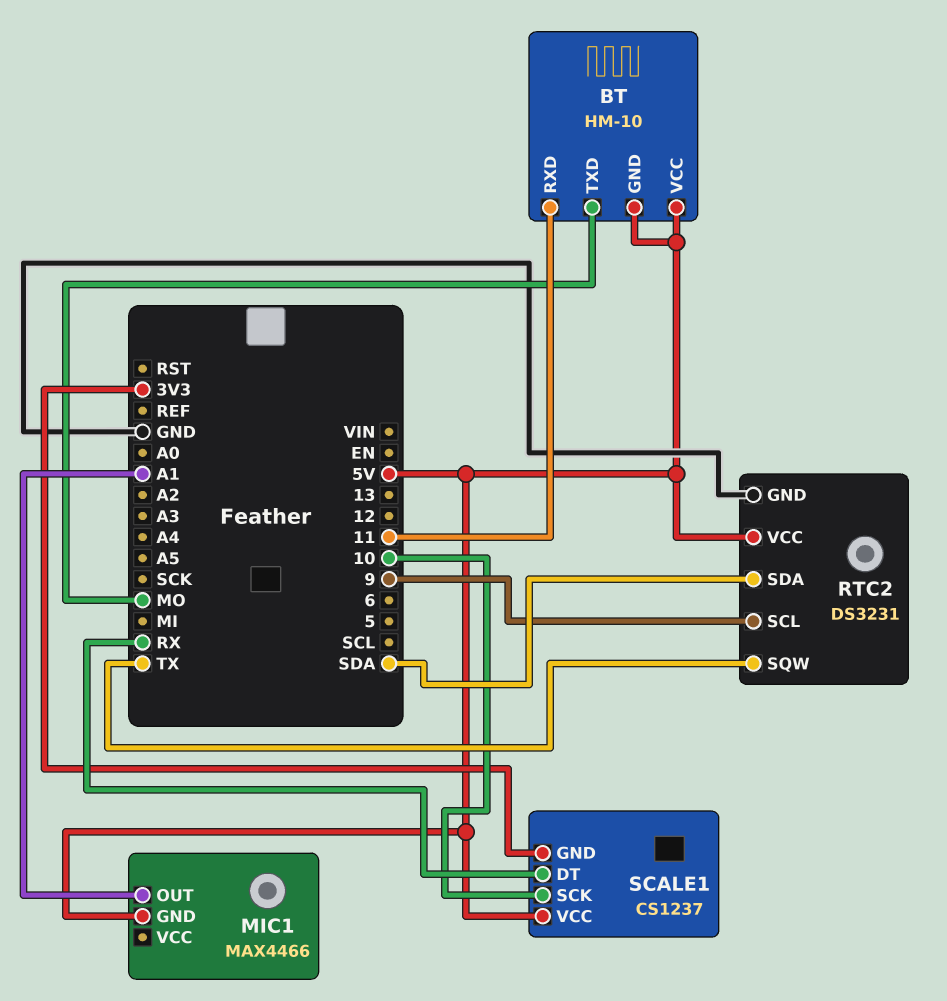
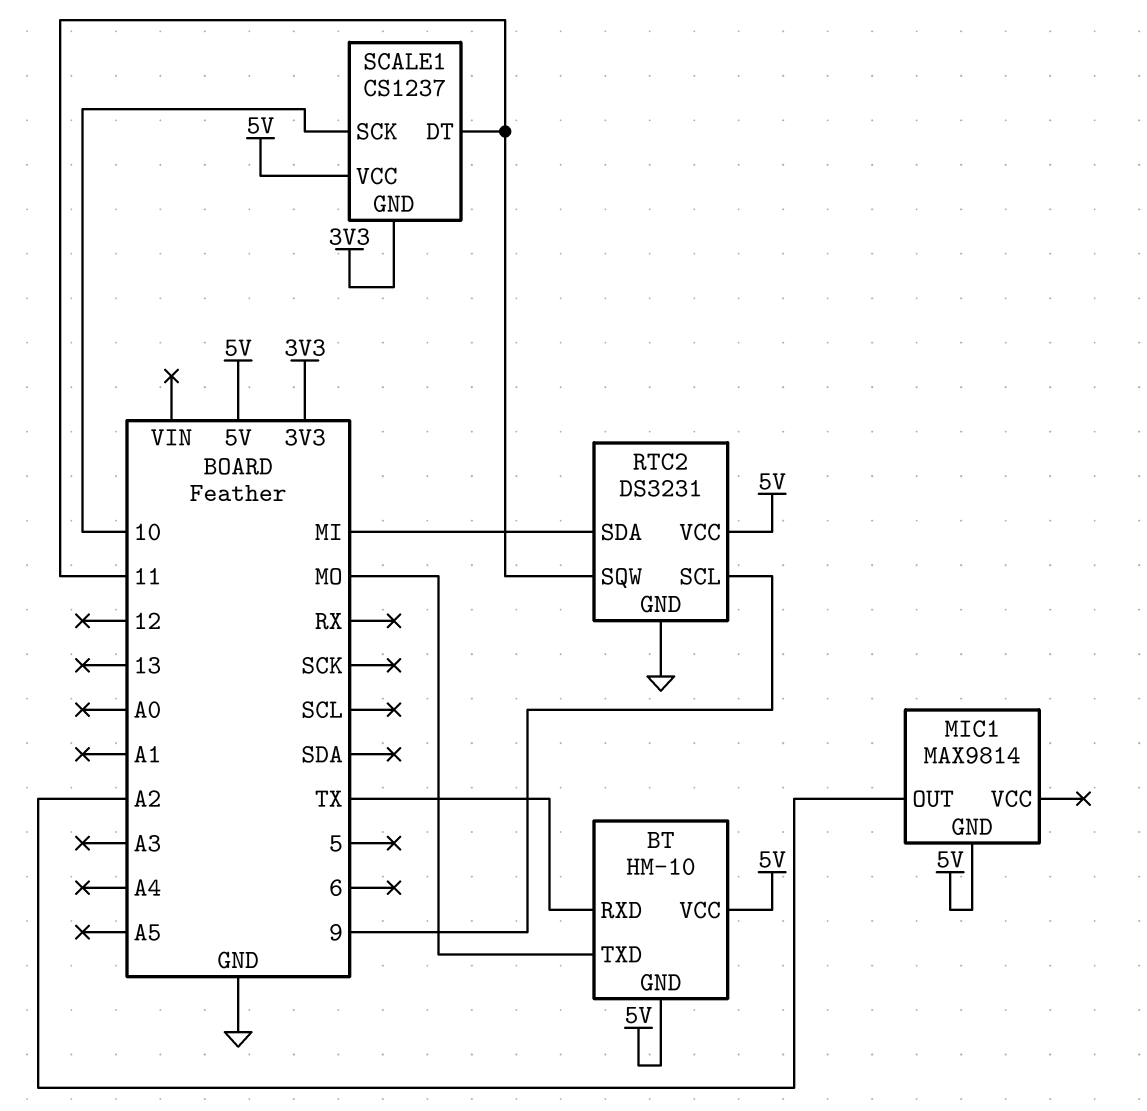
BT pin RXD: 11 -> TX
MIC1: MAX4466 -> MAX9814
MIC1 pin OUT: A1 -> A2
RTC2 pin SDA: SDA -> MI
RTC2 pin SQW: TX -> 11
SCALE1 pin DT: RX -> 11

